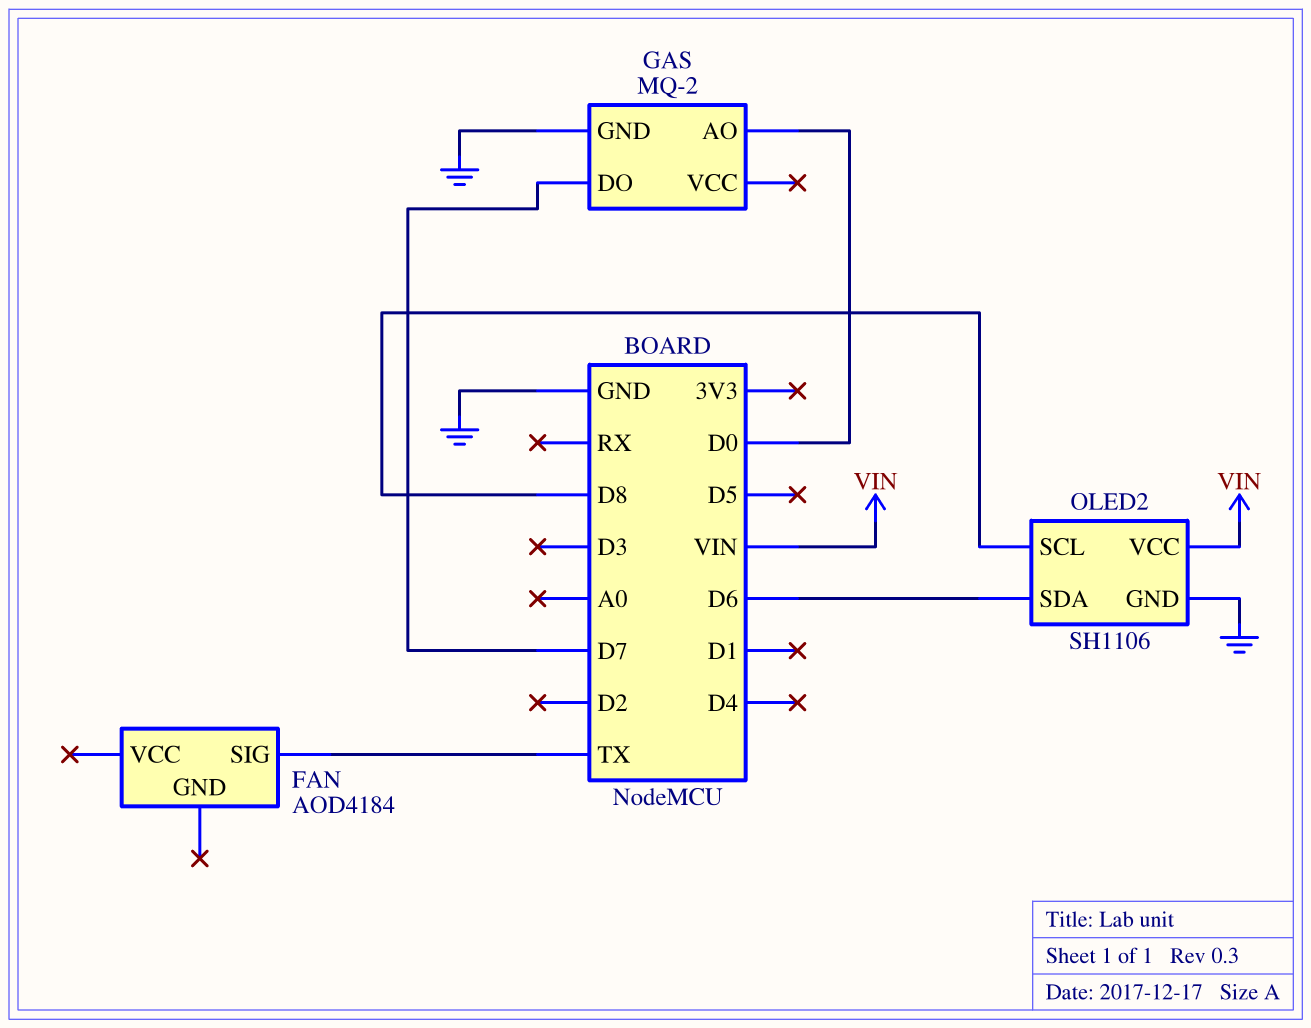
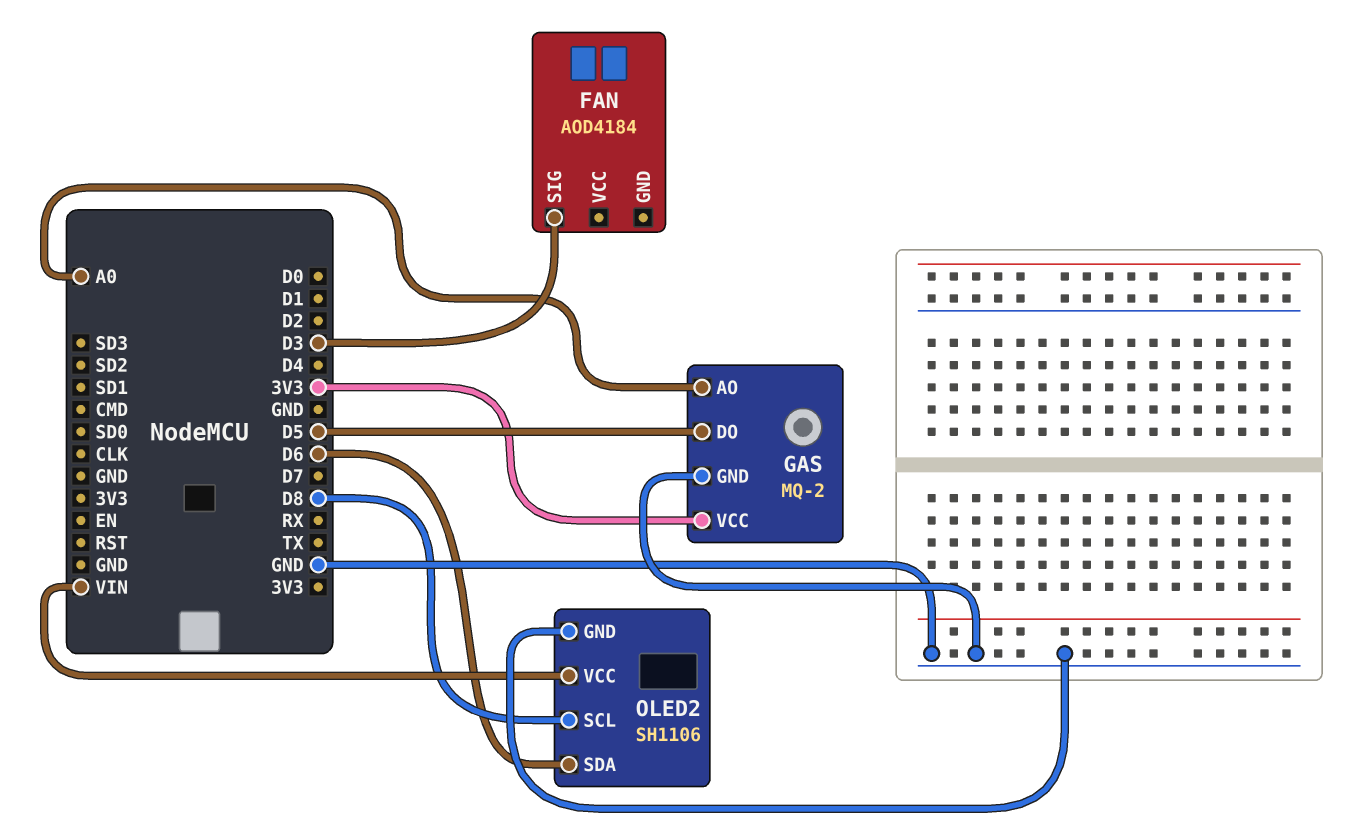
FAN pin SIG: TX -> D3
GAS pin AO: D0 -> A0
GAS pin DO: D7 -> D5
GAS pin VCC: none -> 3V3

